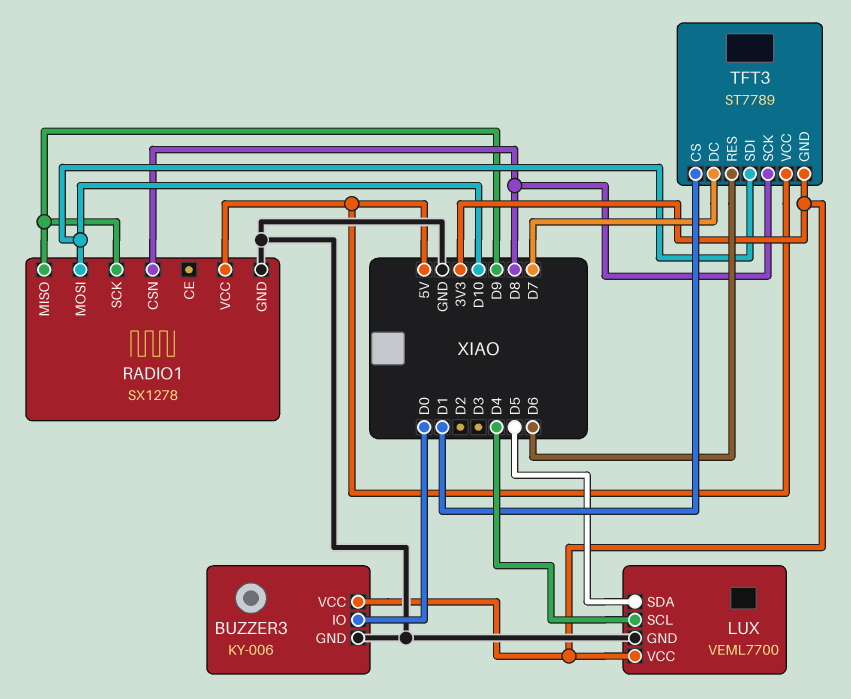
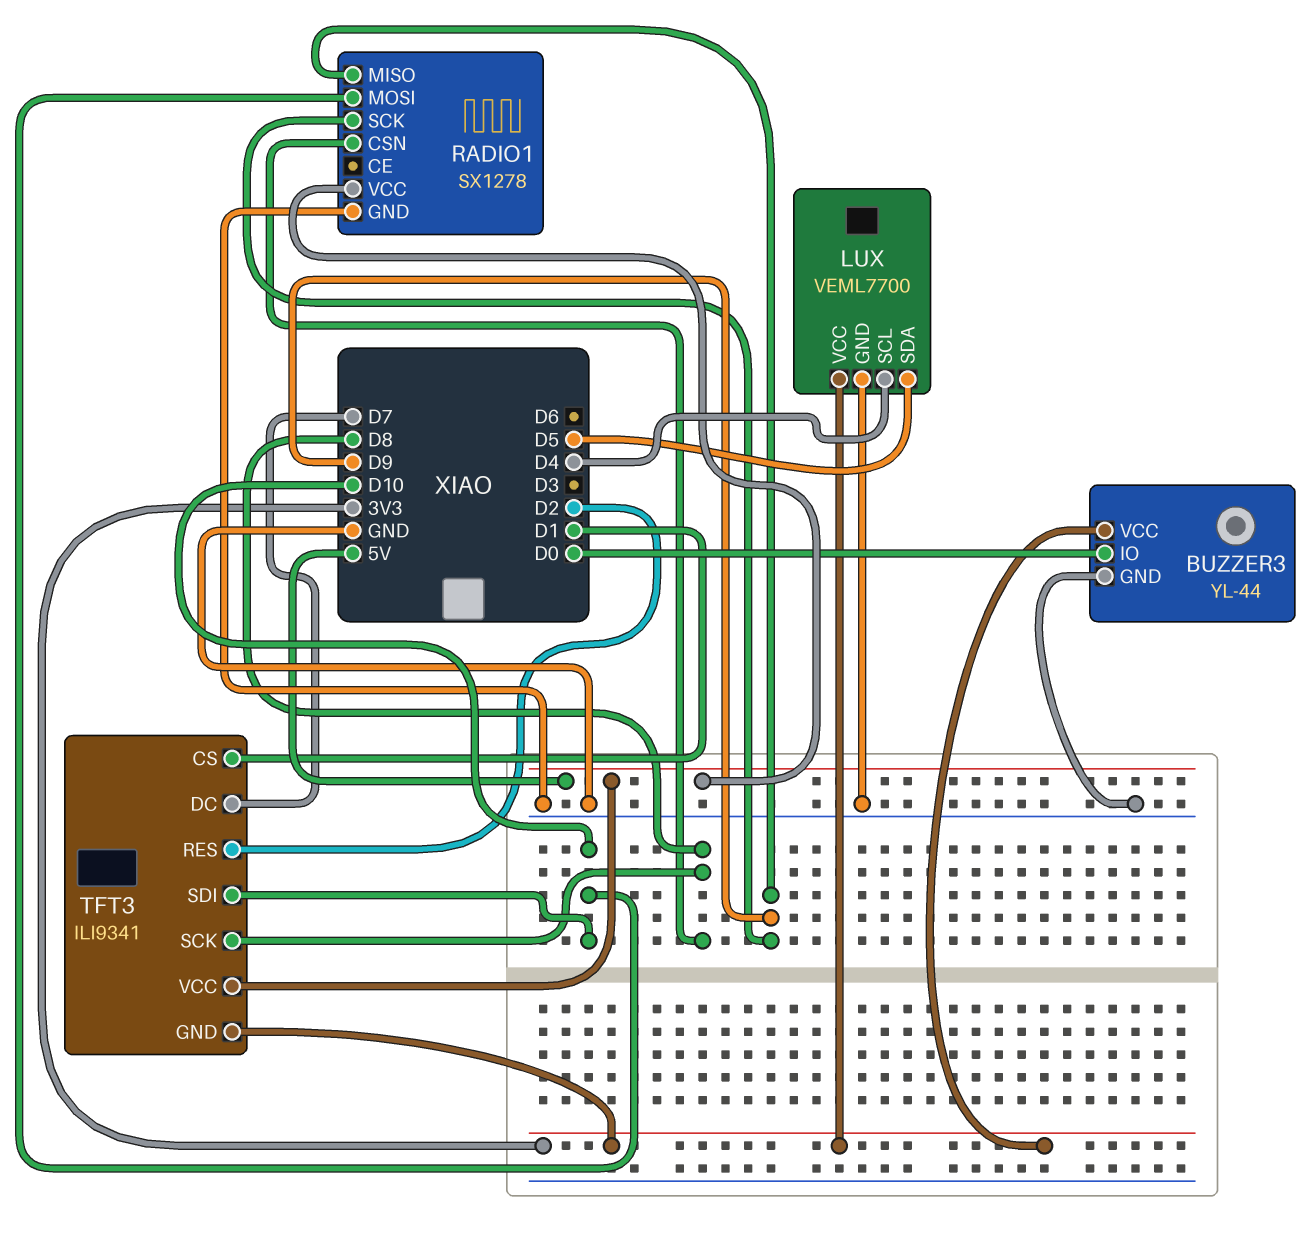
BUZZER3: KY-006 -> YL-44
TFT3: ST7789 -> ILI9341
TFT3 pin RES: D6 -> D2

